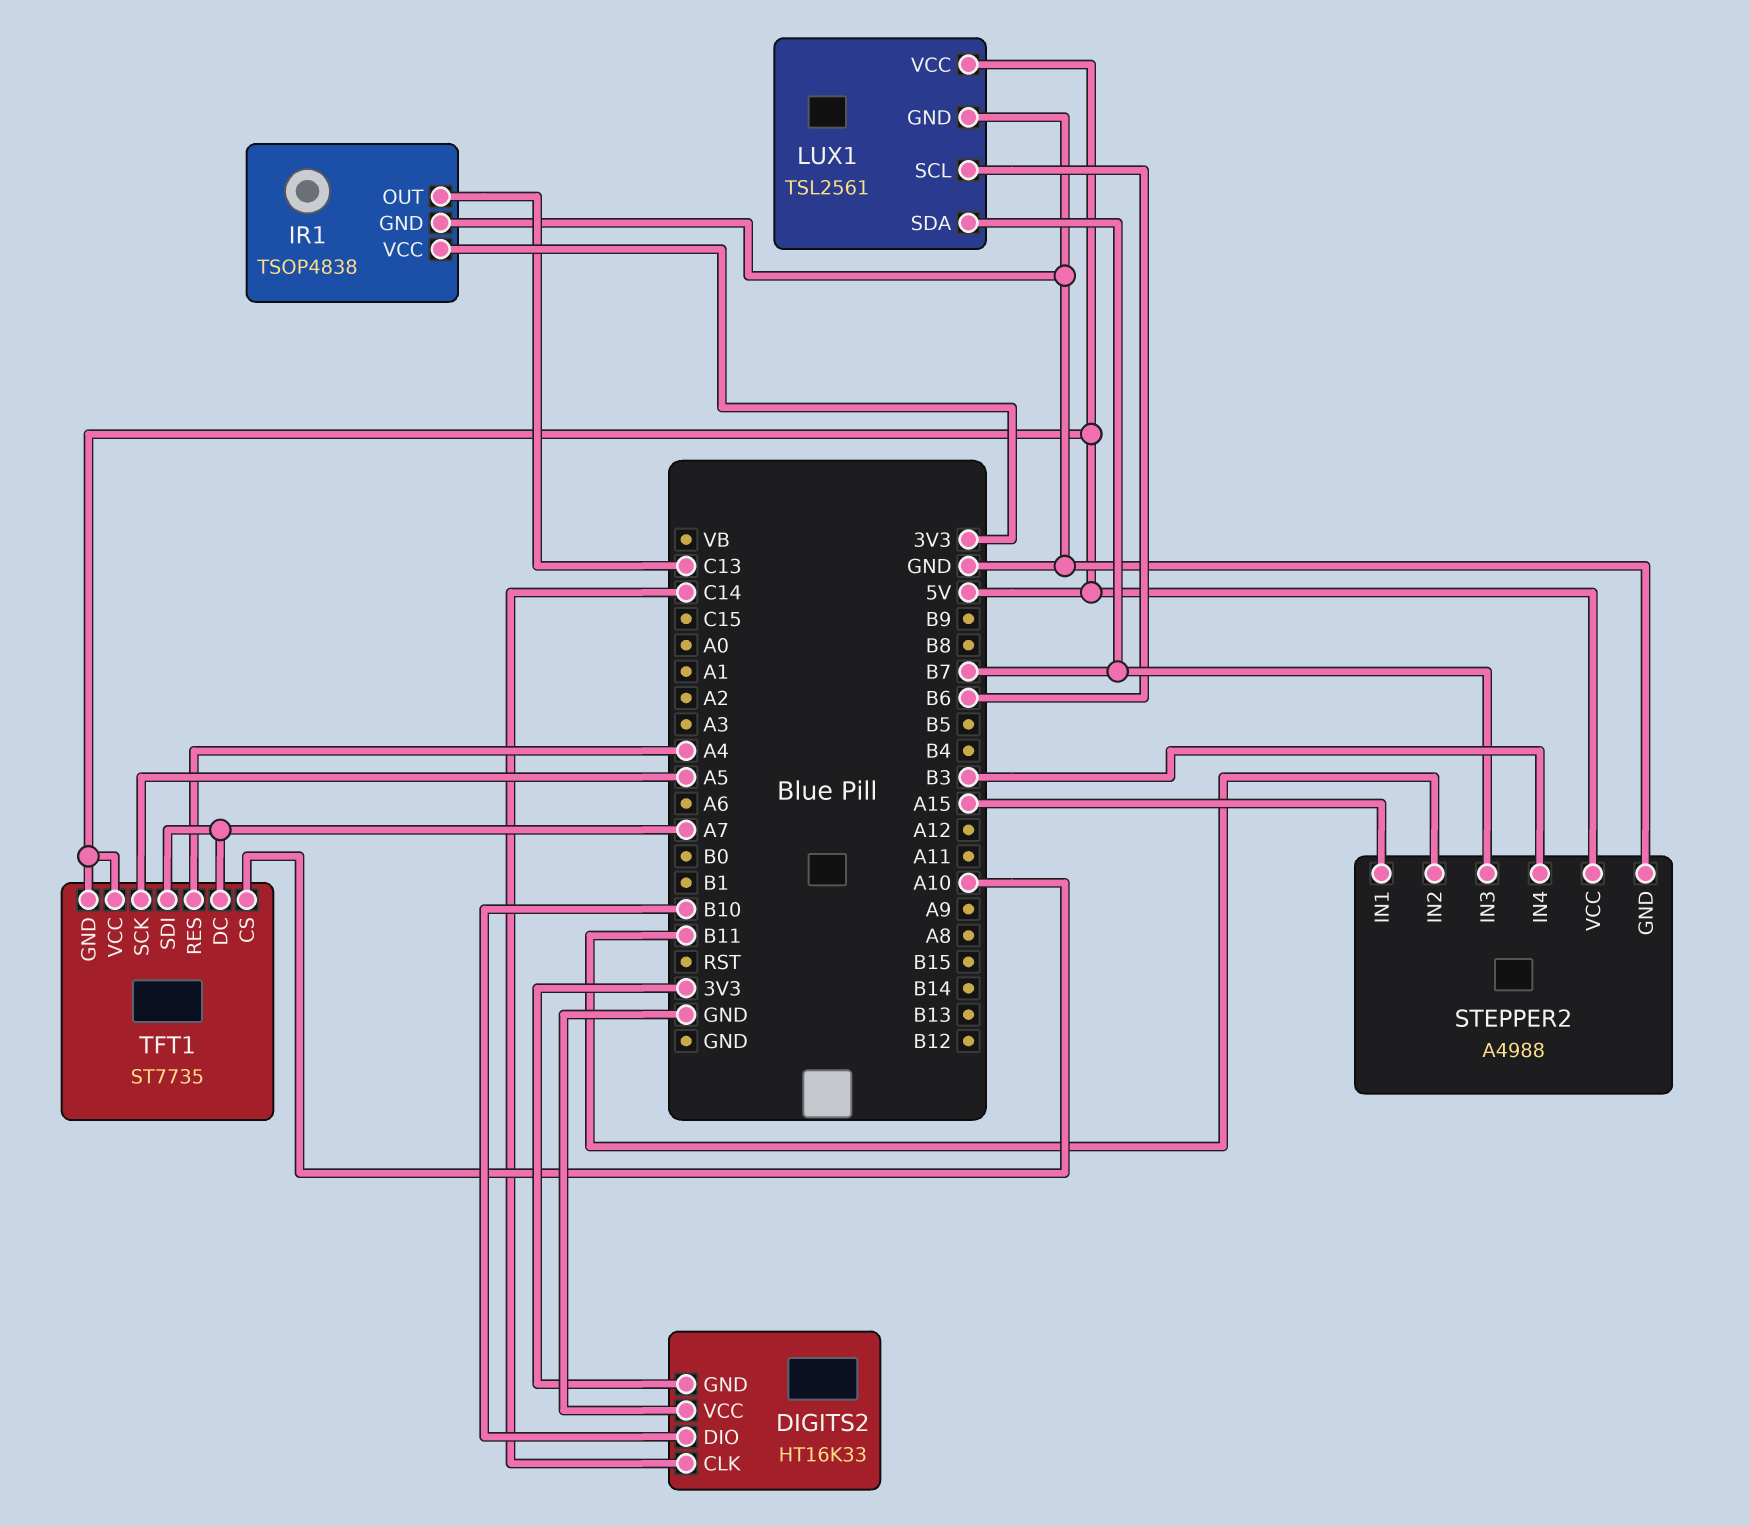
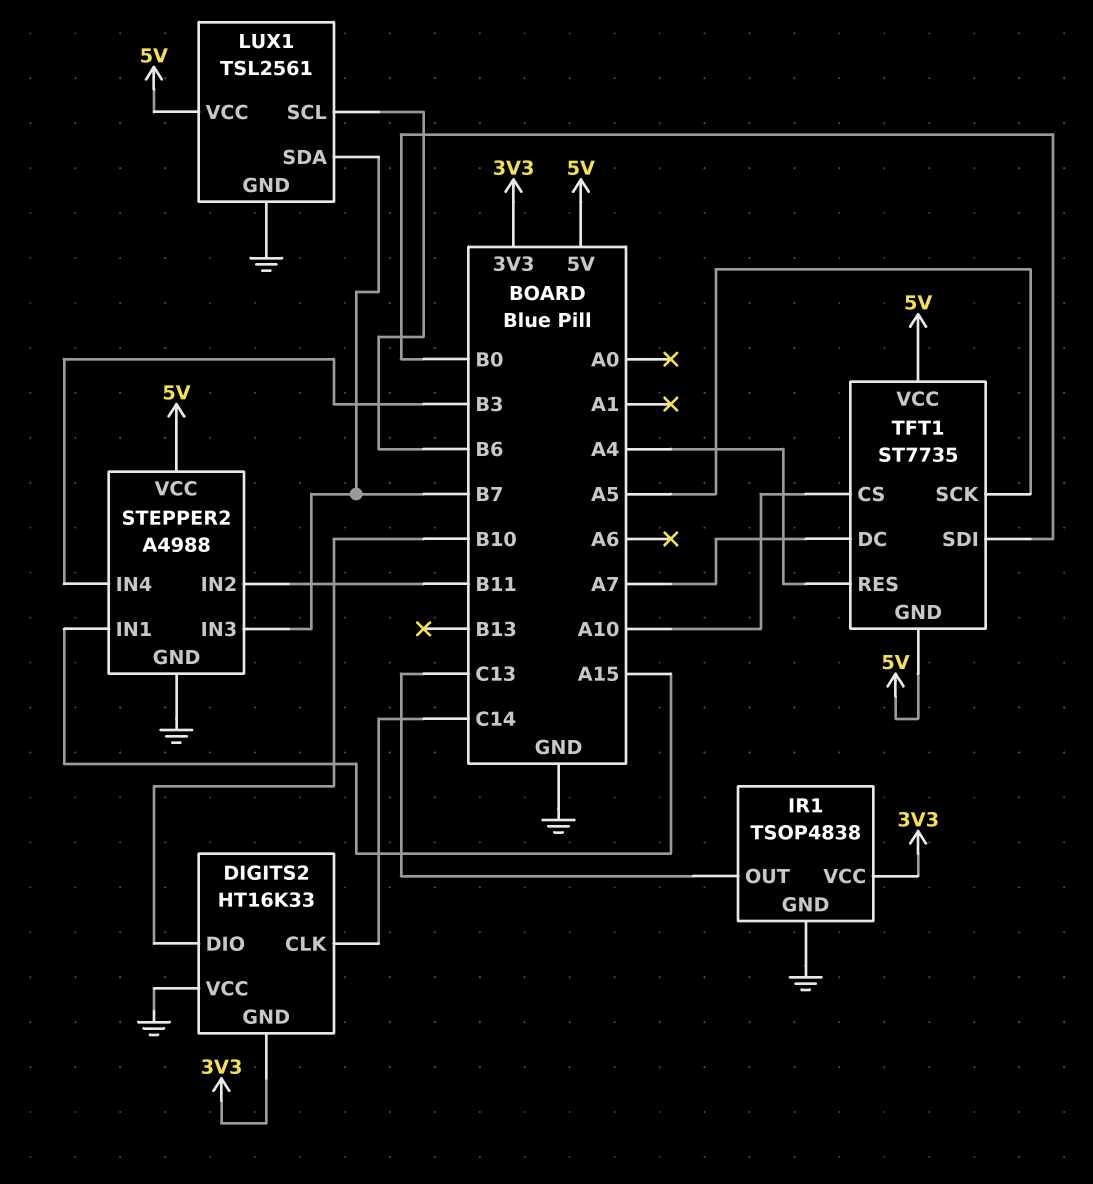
TFT1 pin SDI: A7 -> B0

